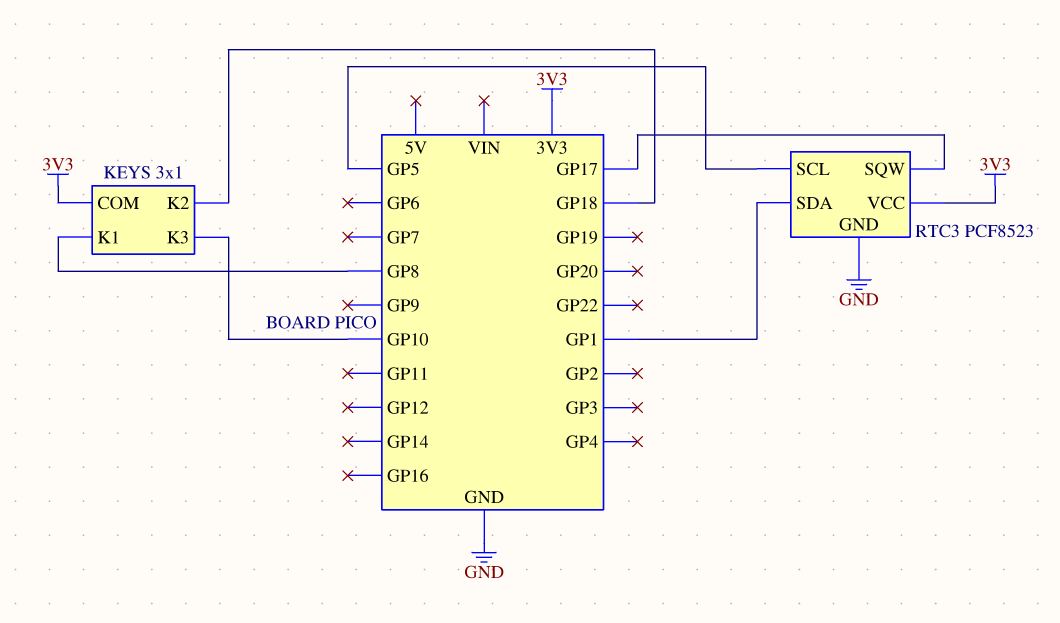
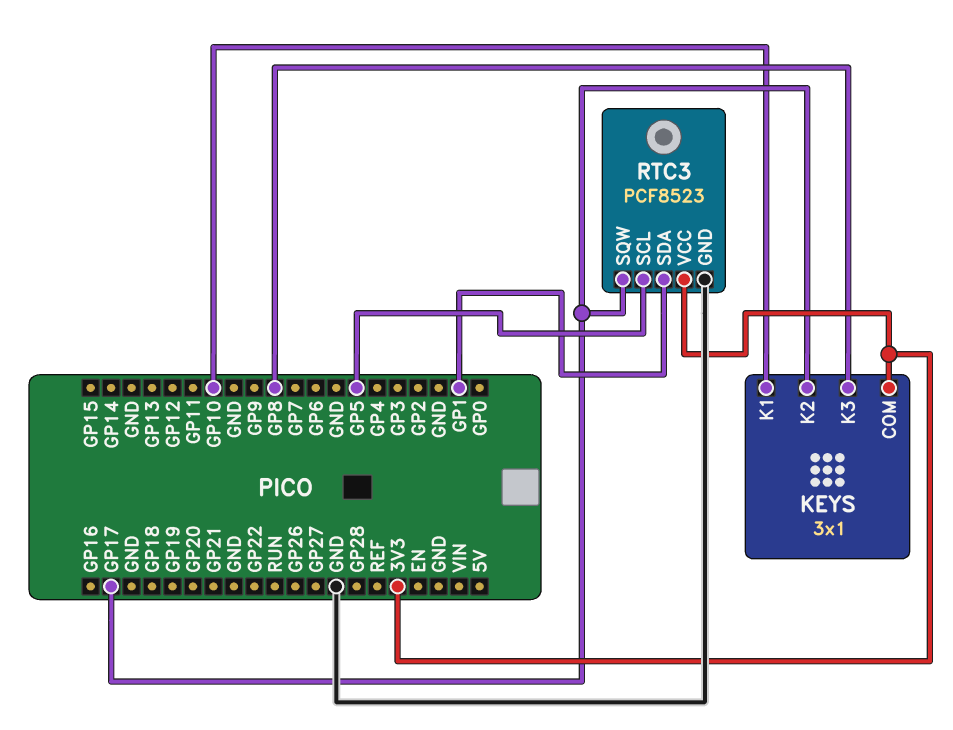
KEYS pin K1: GP8 -> GP10
KEYS pin K2: GP18 -> GP17
KEYS pin K3: GP10 -> GP8

